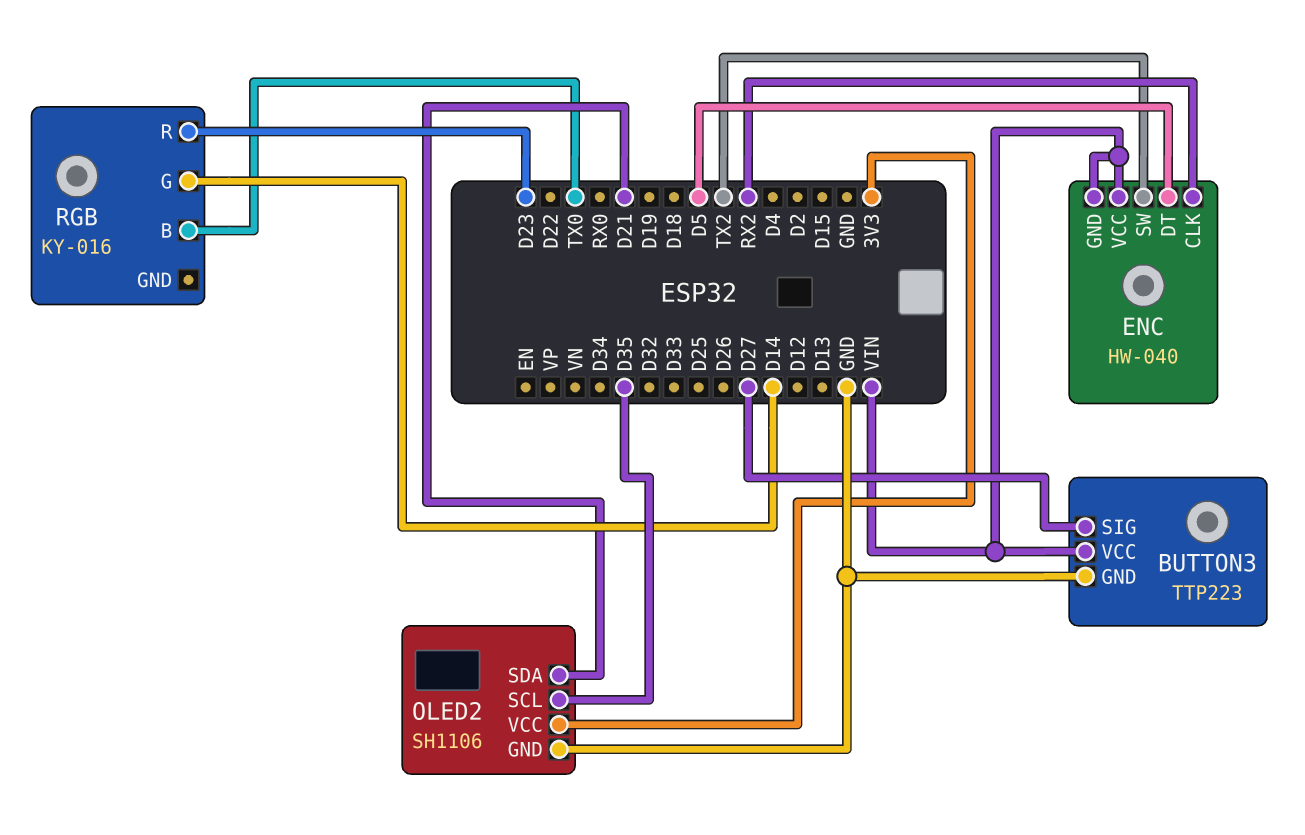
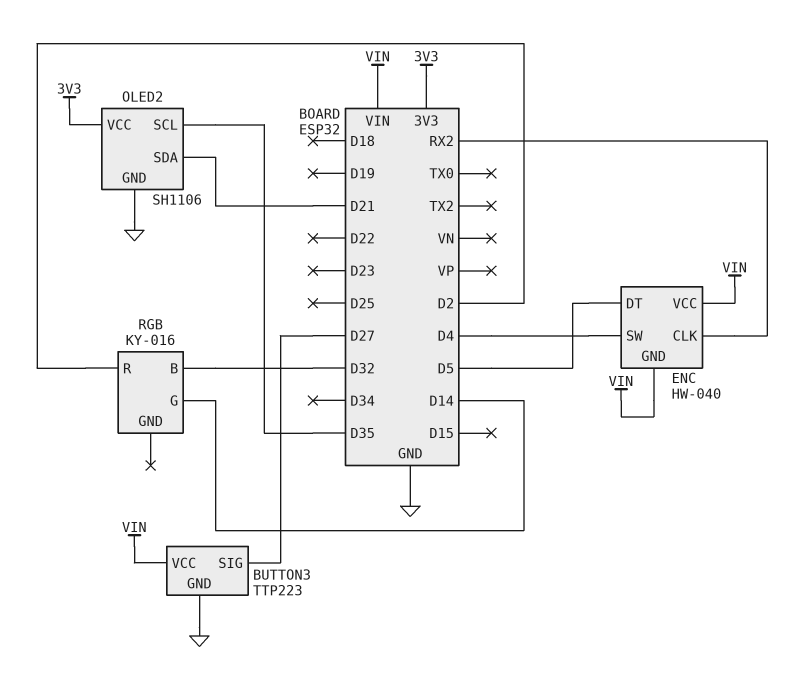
ENC pin SW: TX2 -> D4
RGB pin B: TX0 -> D32
RGB pin R: D23 -> D2

